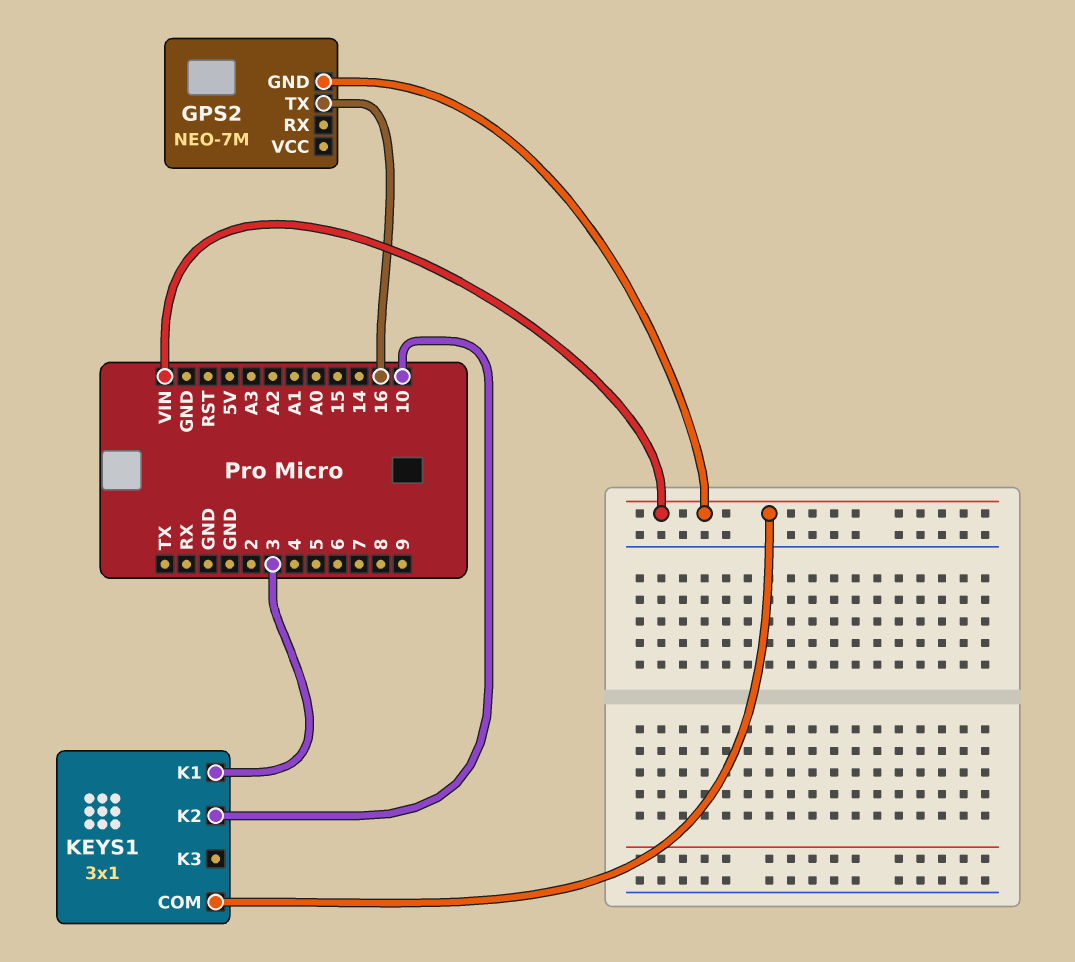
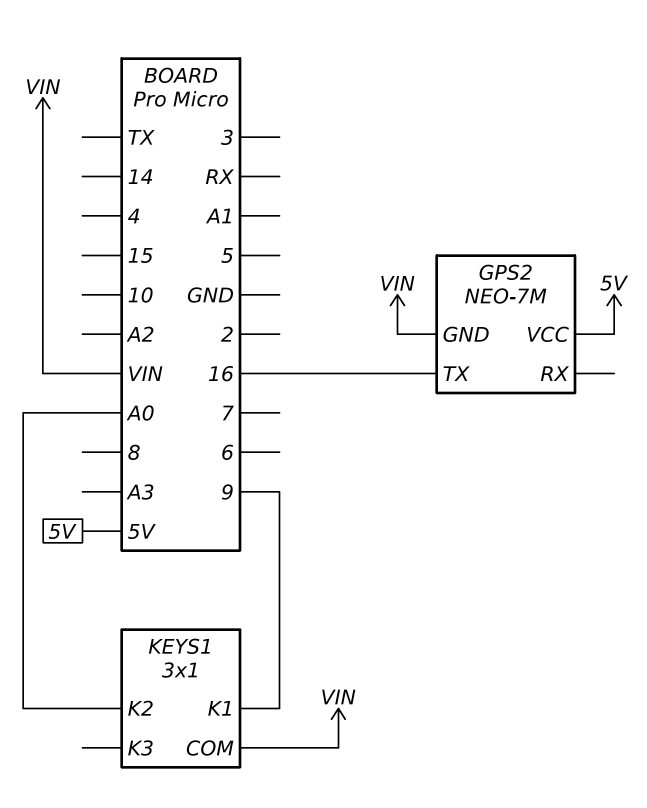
GPS2 pin VCC: none -> 5V
KEYS1 pin K1: 3 -> 9
KEYS1 pin K2: 10 -> A0

